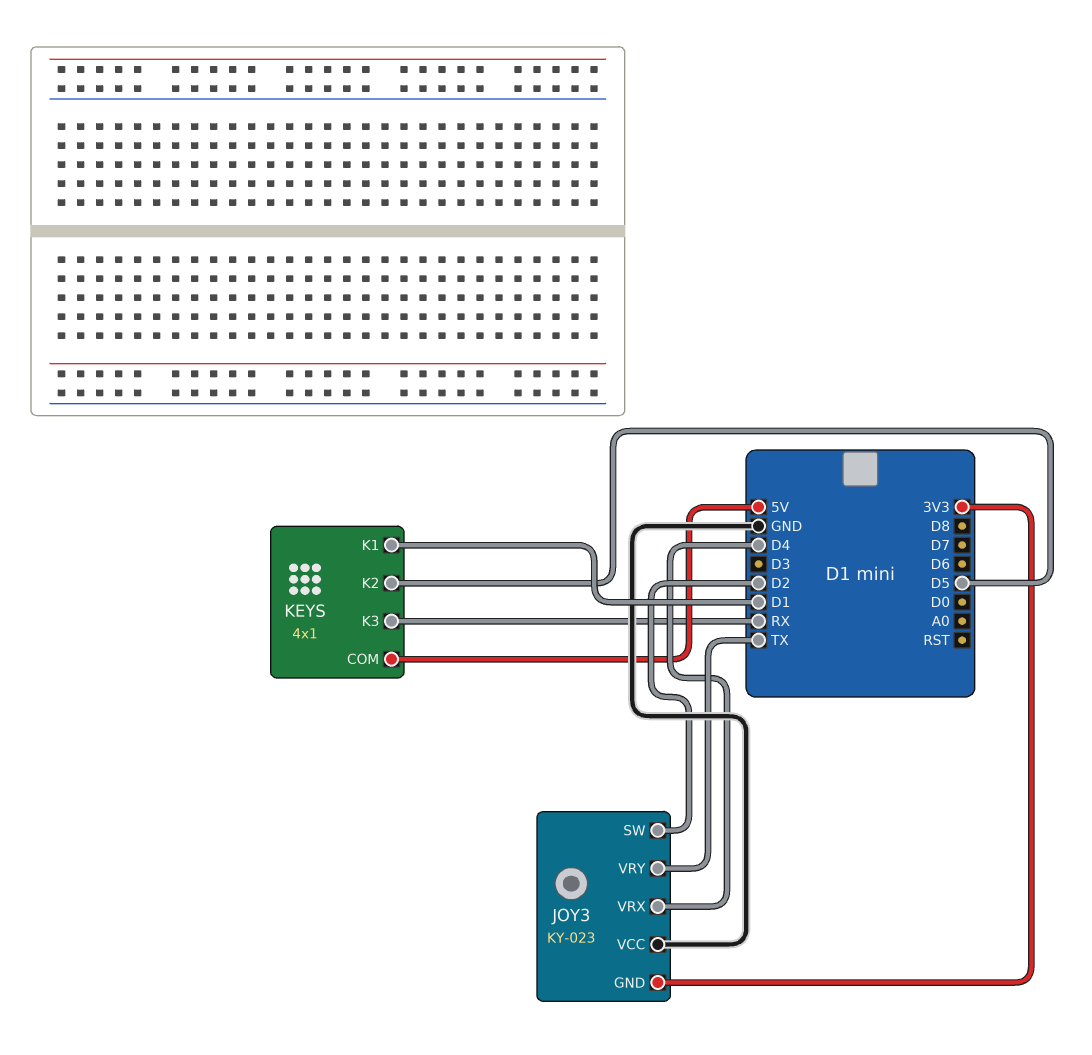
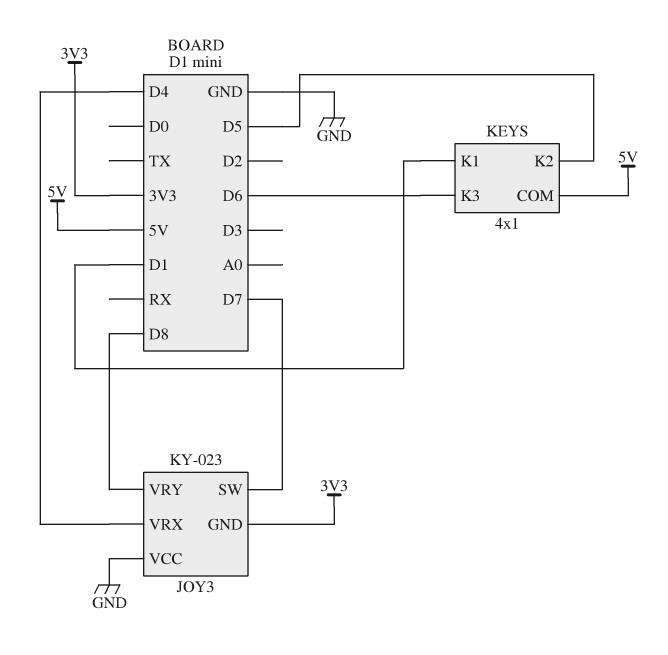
JOY3 pin SW: D2 -> D7
JOY3 pin VRY: TX -> D8
KEYS pin K3: RX -> D6

